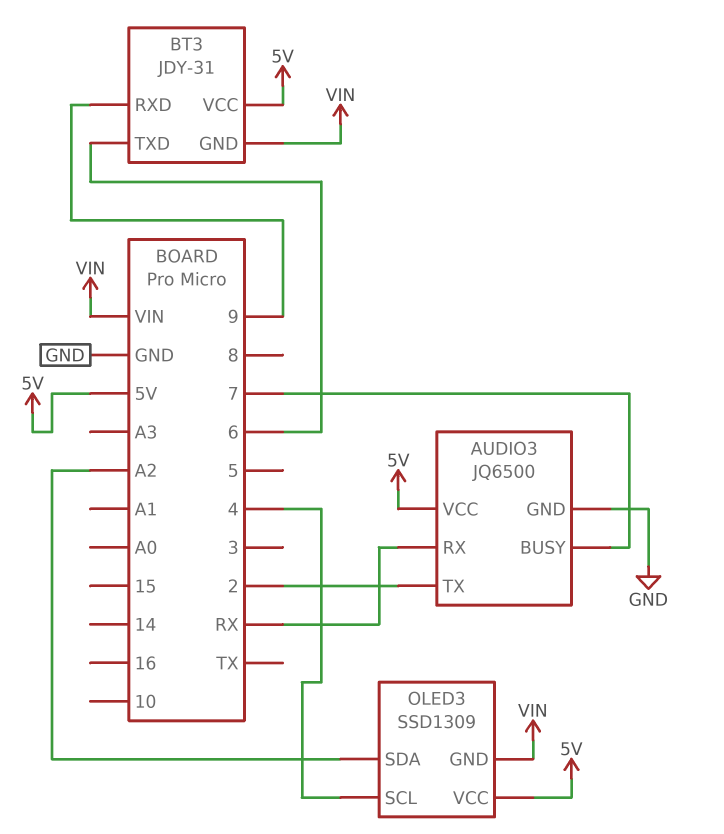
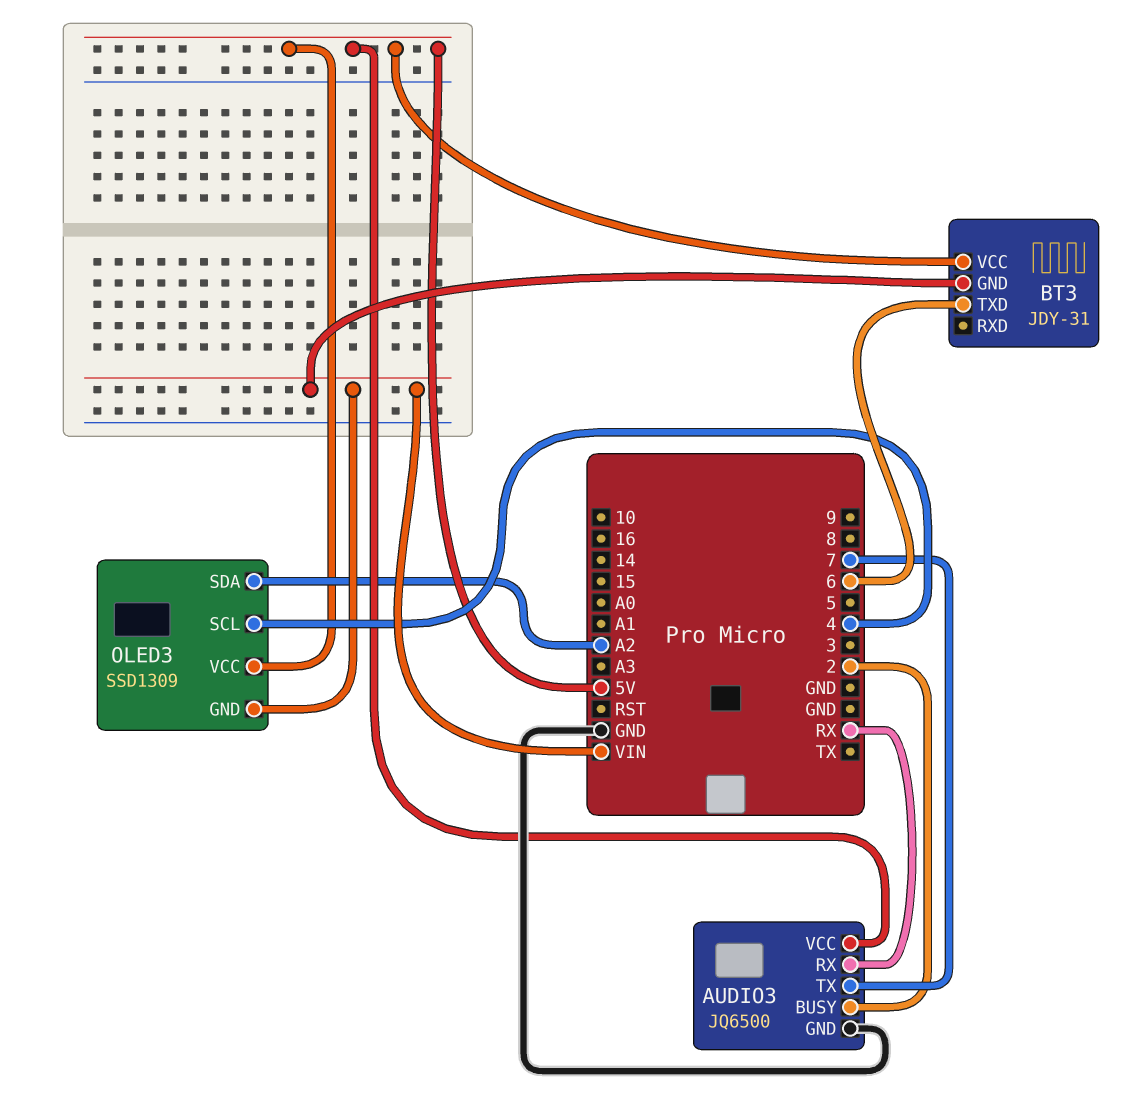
AUDIO3 pin BUSY: 7 -> 2
AUDIO3 pin TX: 2 -> 7
BT3 pin RXD: 9 -> none

